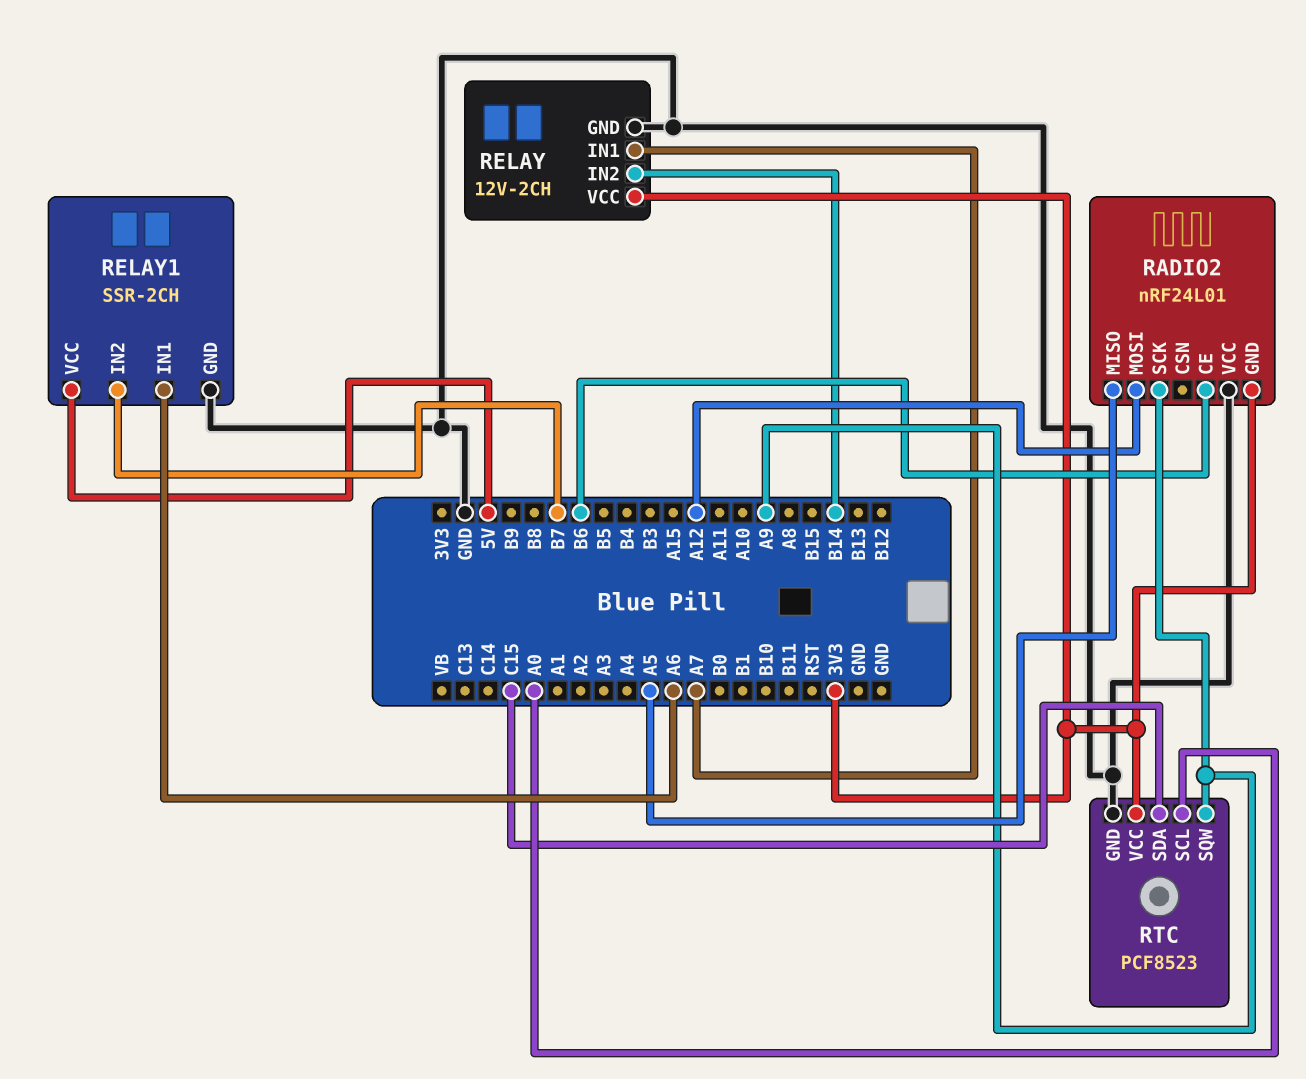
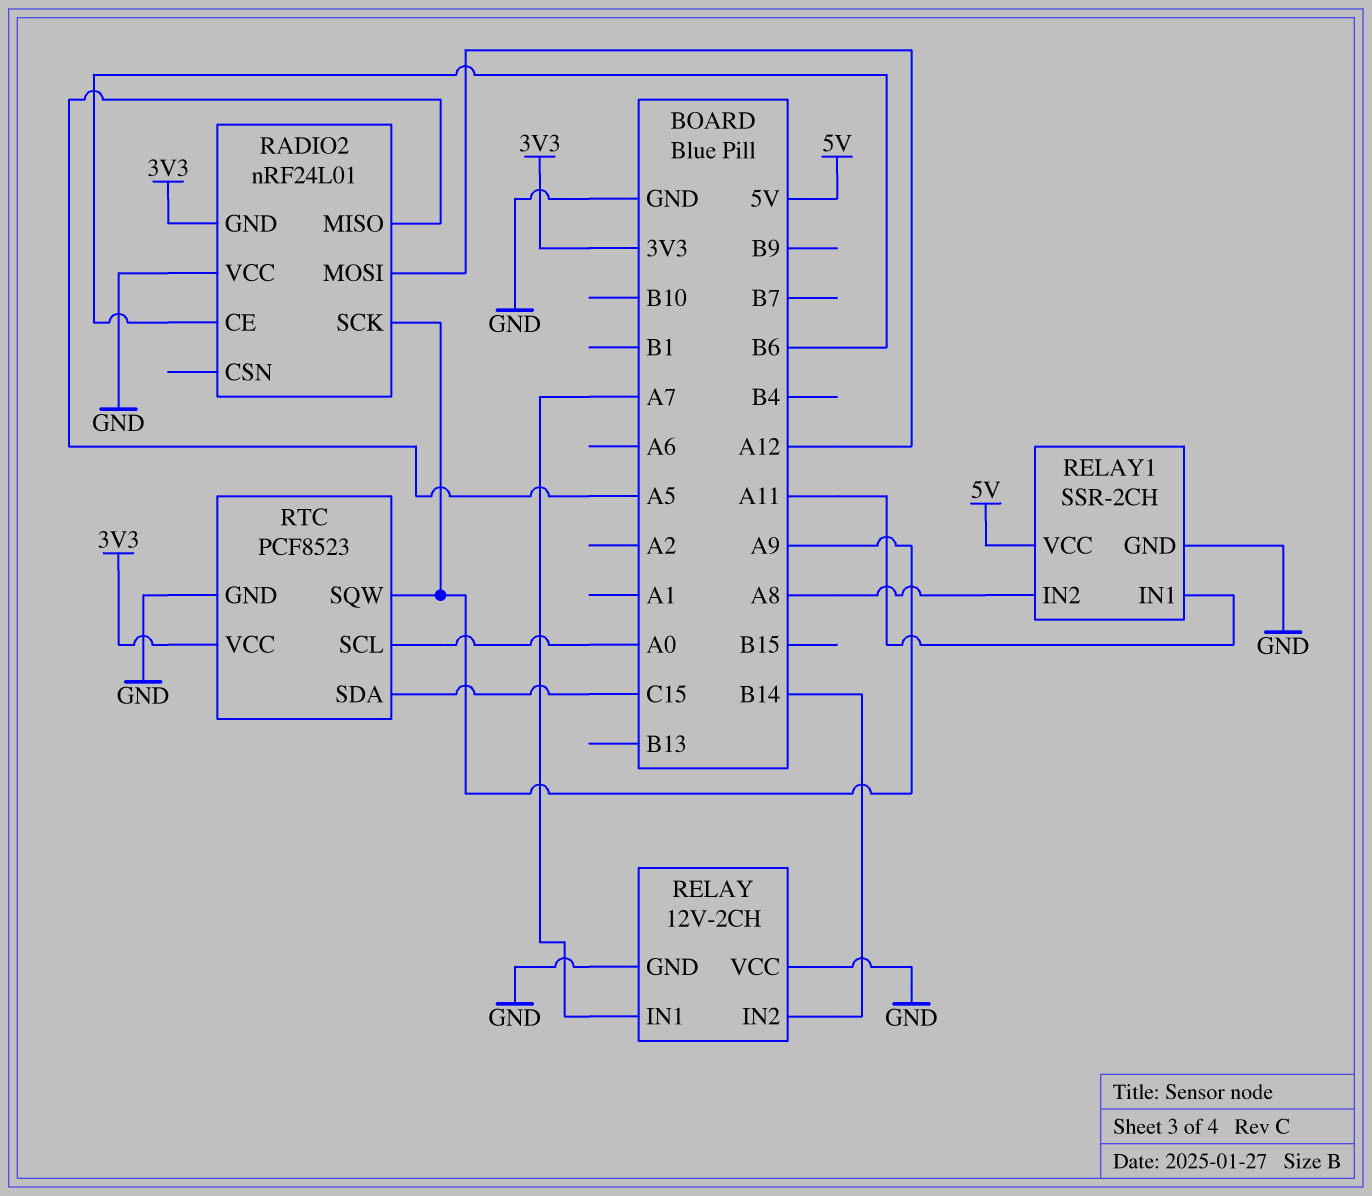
RELAY pin VCC: 3V3 -> GND
RELAY1 pin IN1: A6 -> A11
RELAY1 pin IN2: B7 -> A8

